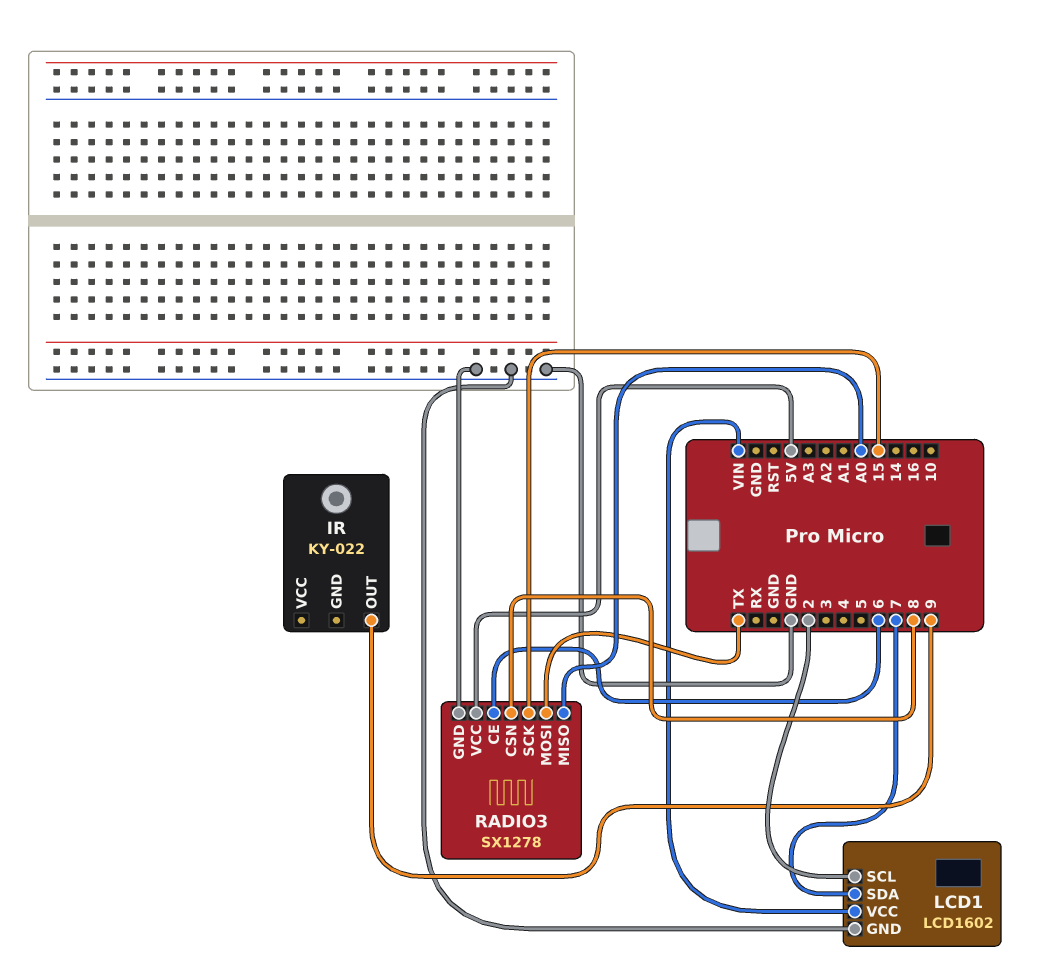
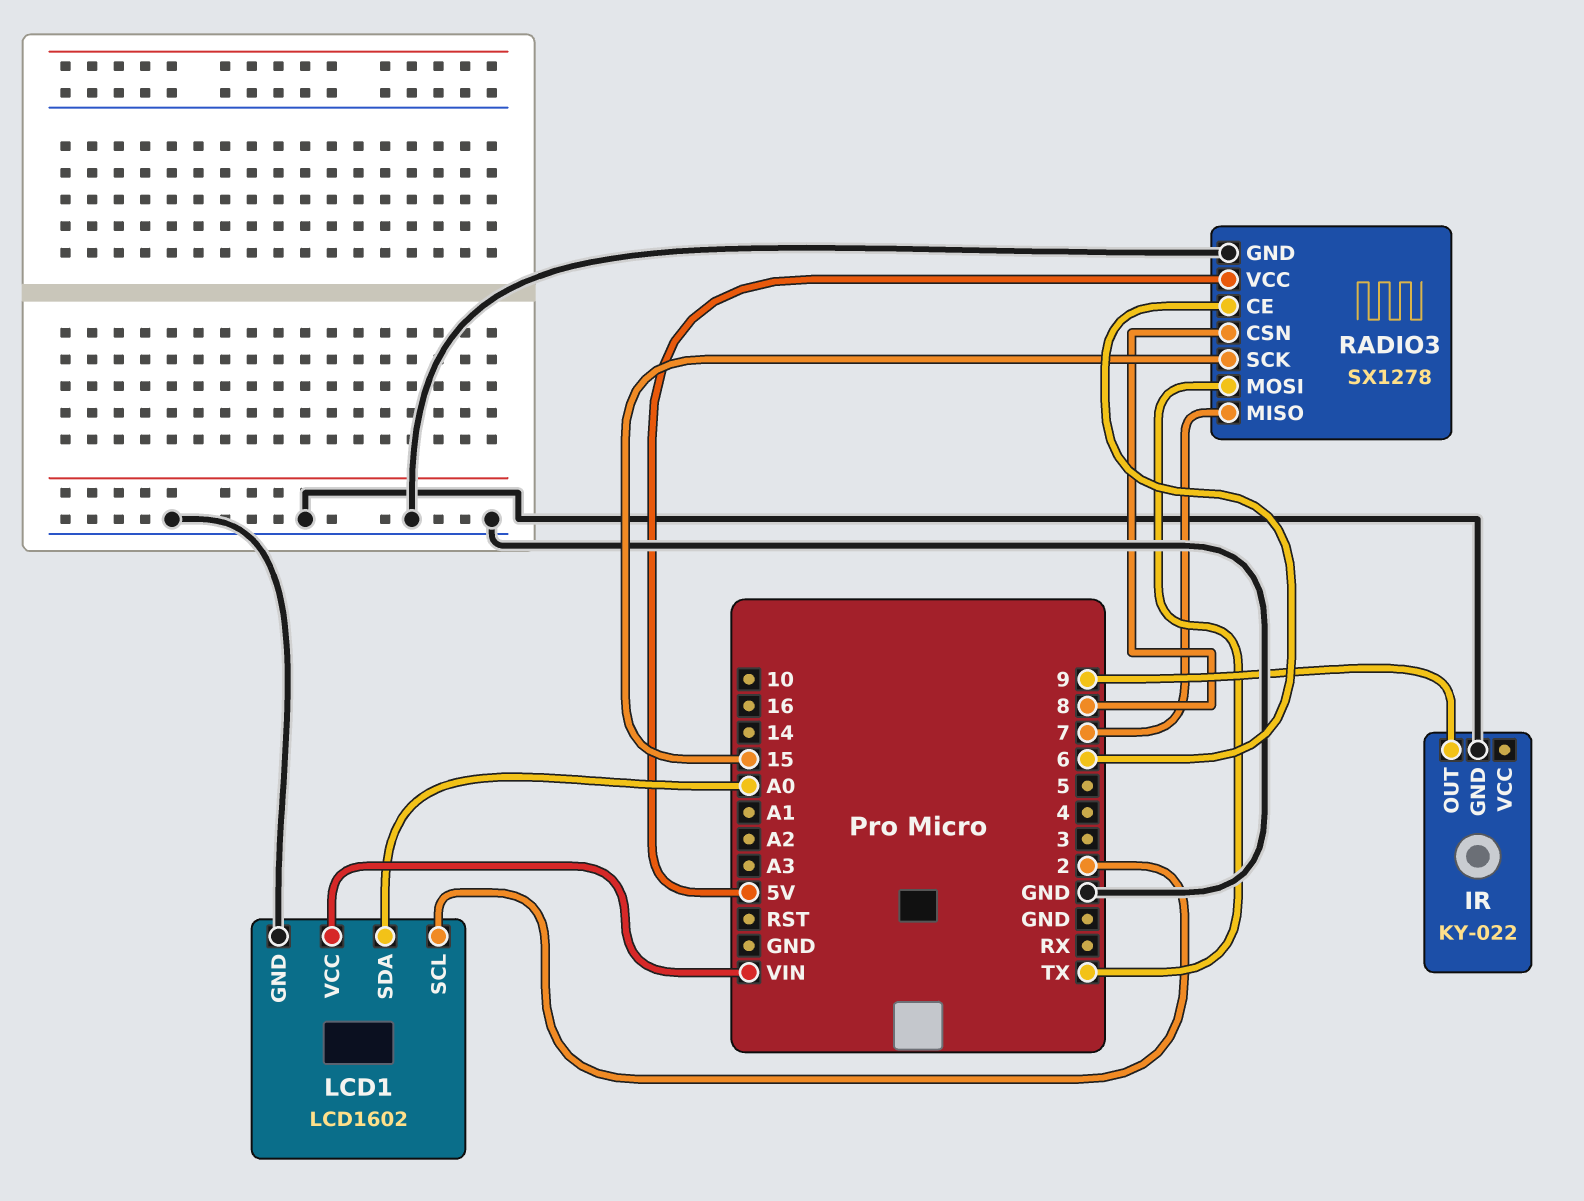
IR pin GND: none -> GND
LCD1 pin SDA: 7 -> A0
RADIO3 pin MISO: A0 -> 7

